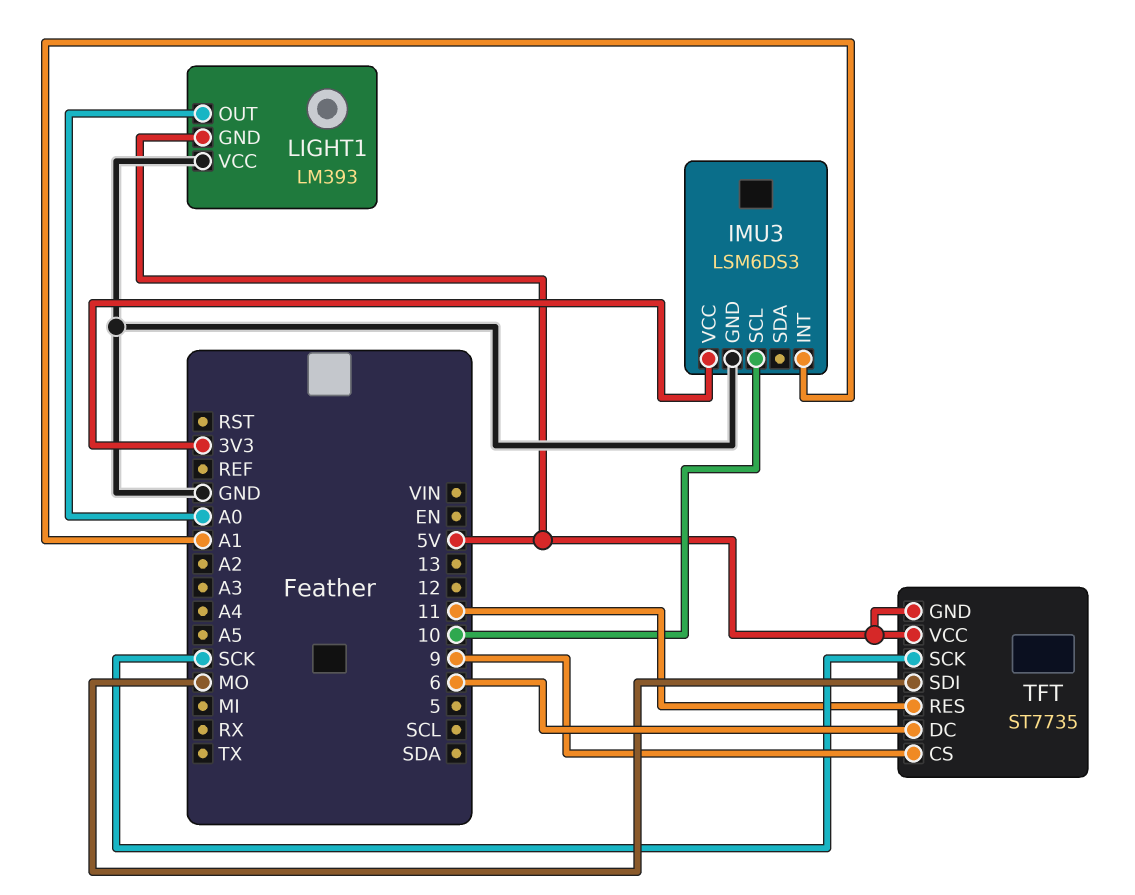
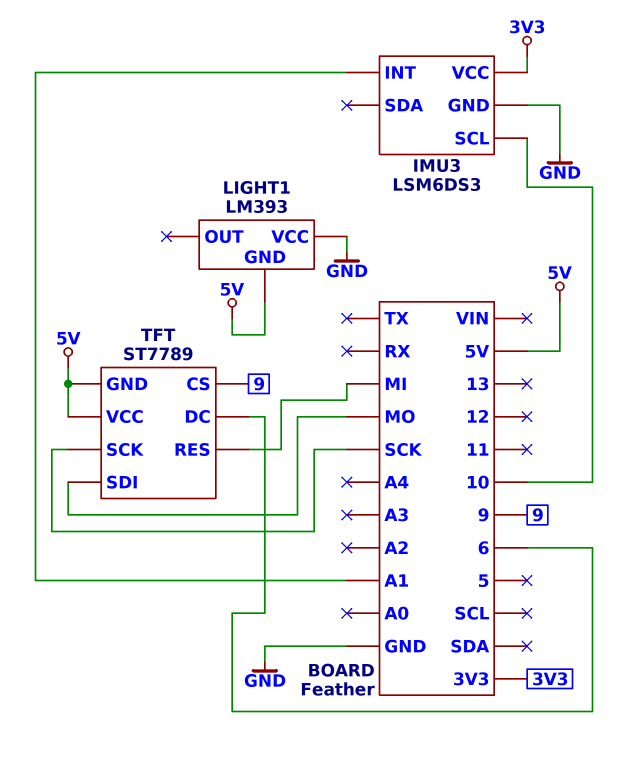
LIGHT1 pin OUT: A0 -> none
TFT: ST7735 -> ST7789
TFT pin RES: 11 -> MI

